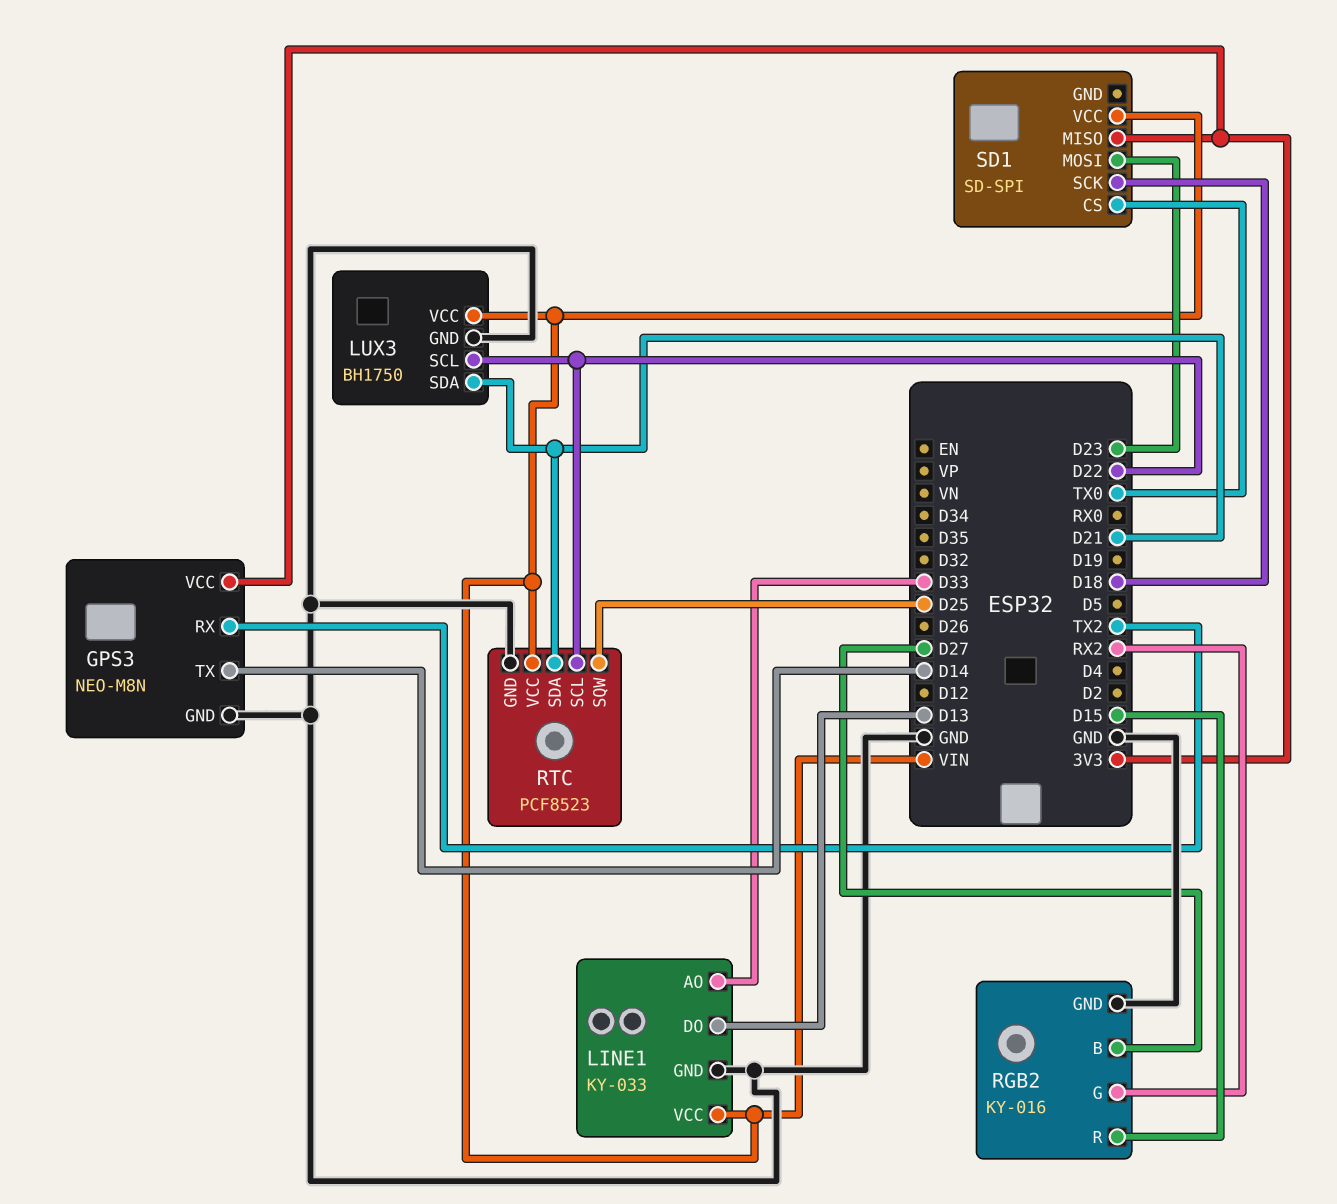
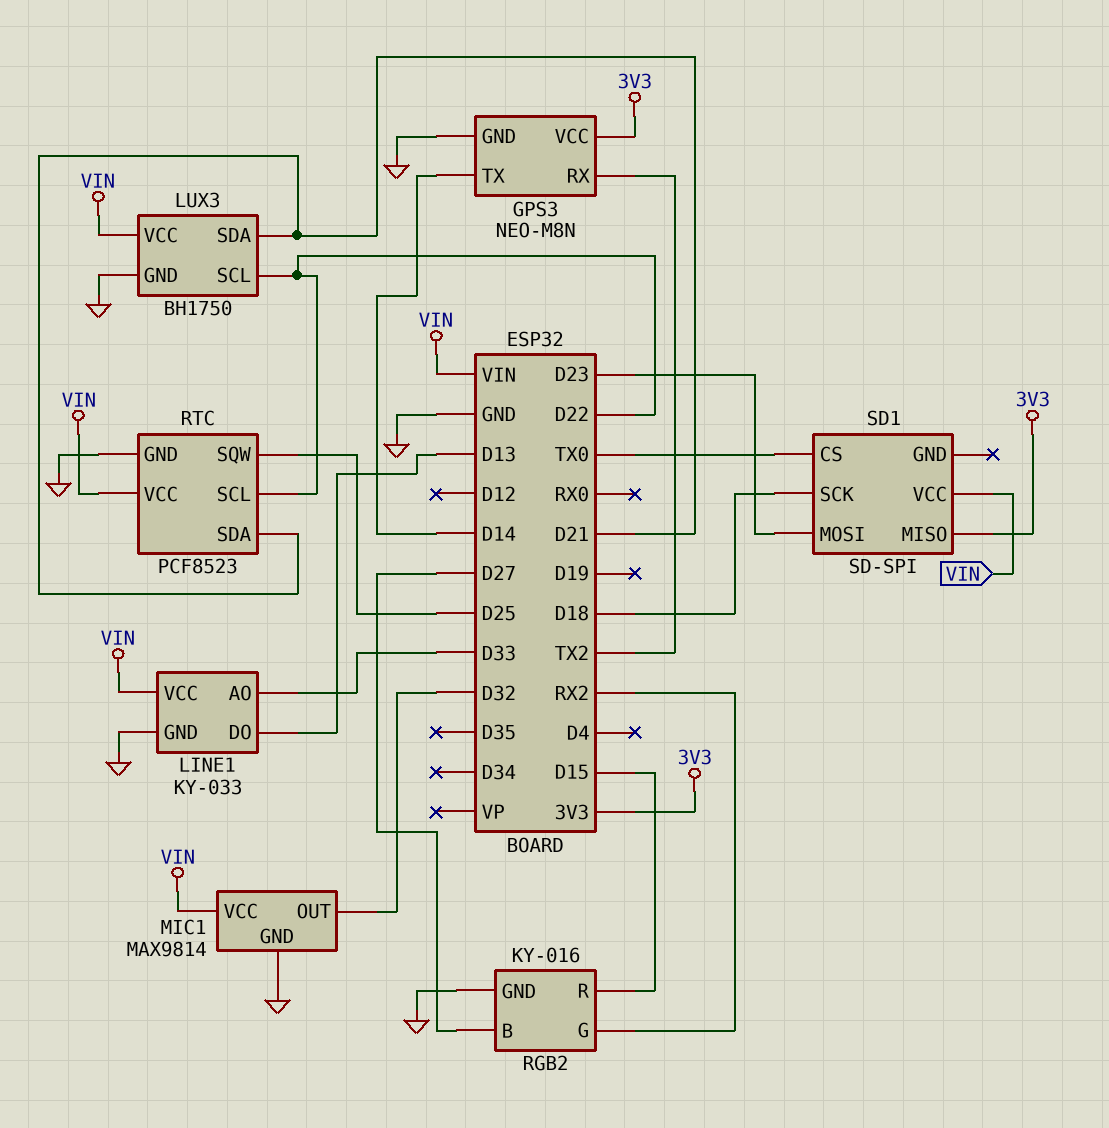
MIC1: none -> MAX9814
MIC1 pin GND: none -> GND
MIC1 pin OUT: none -> D32
MIC1 pin VCC: none -> VIN

